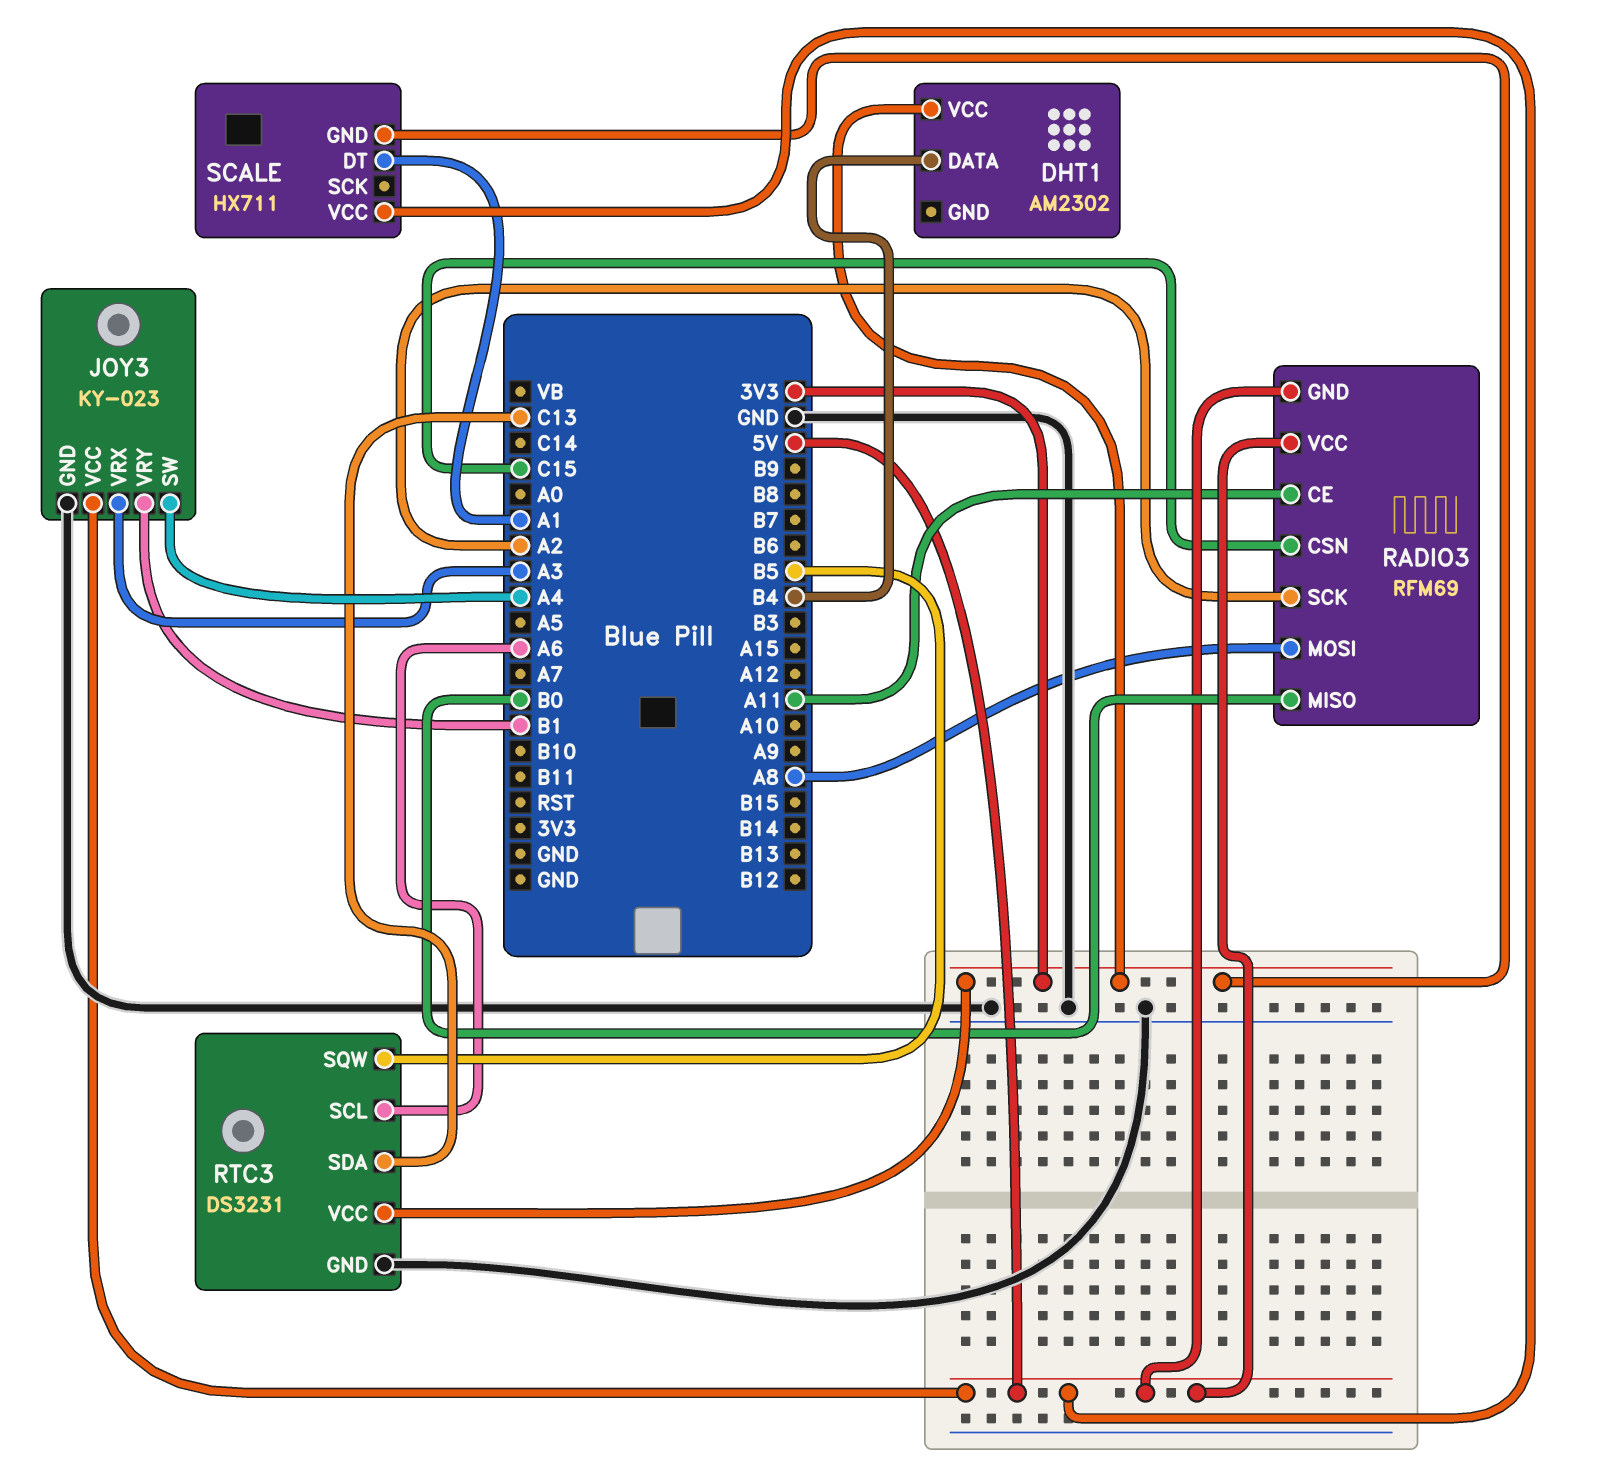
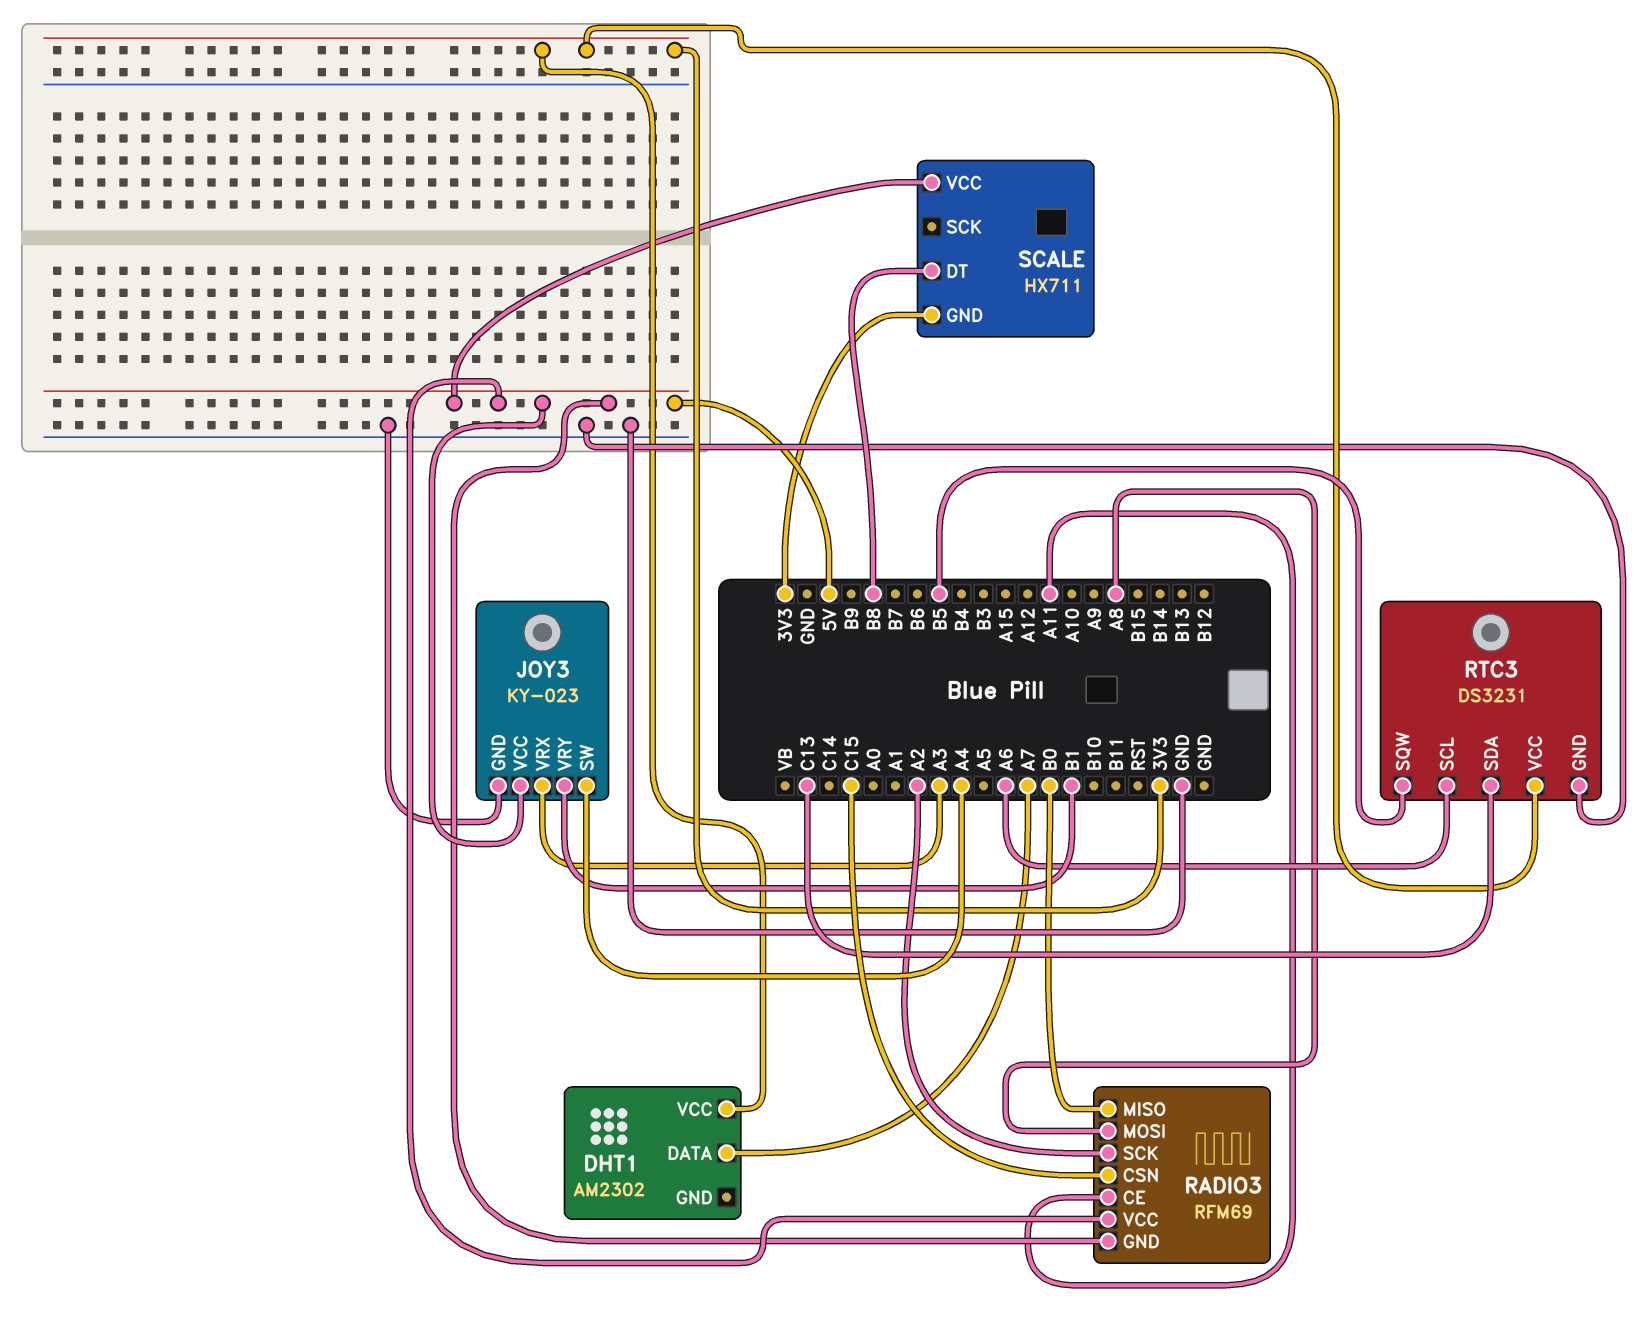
DHT1 pin DATA: B4 -> A7
SCALE pin DT: A1 -> B8

